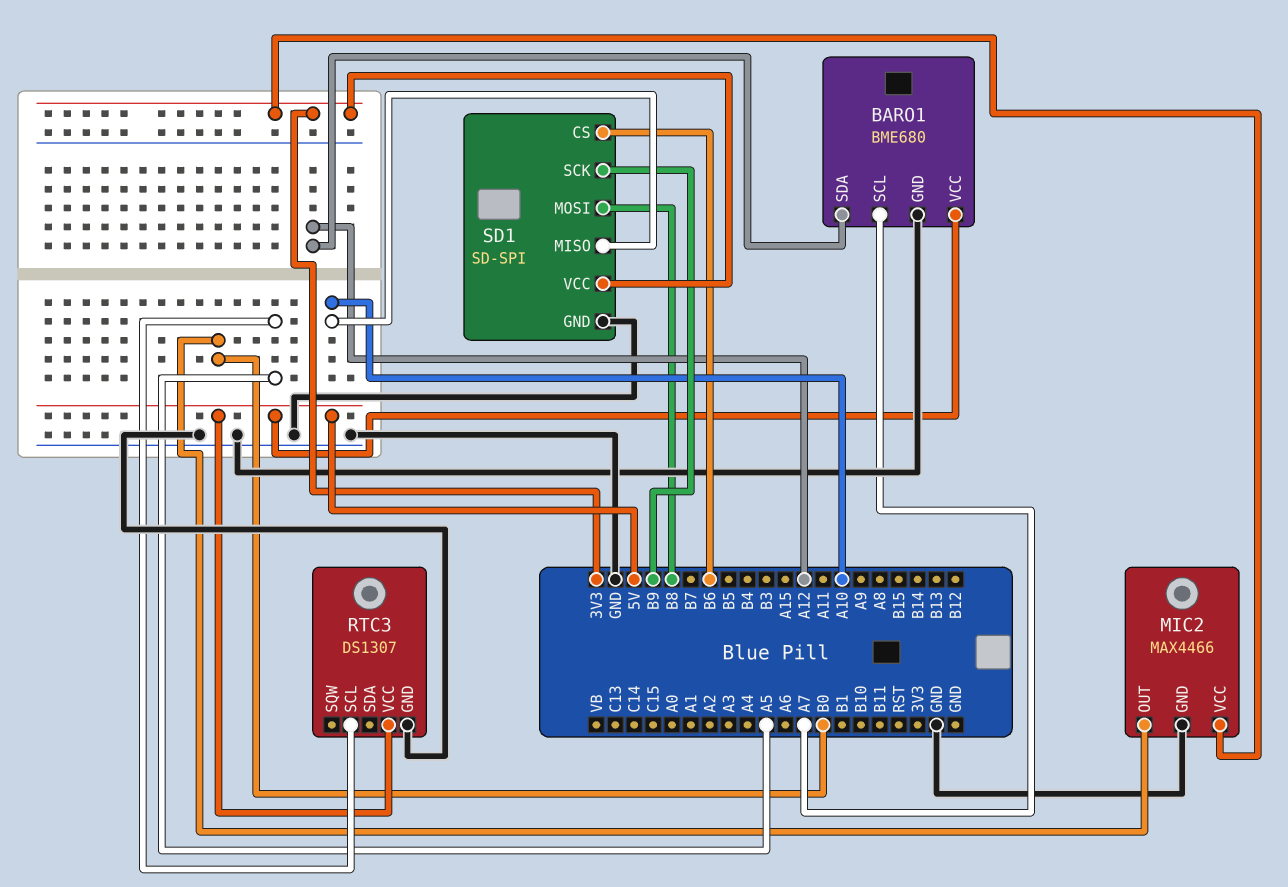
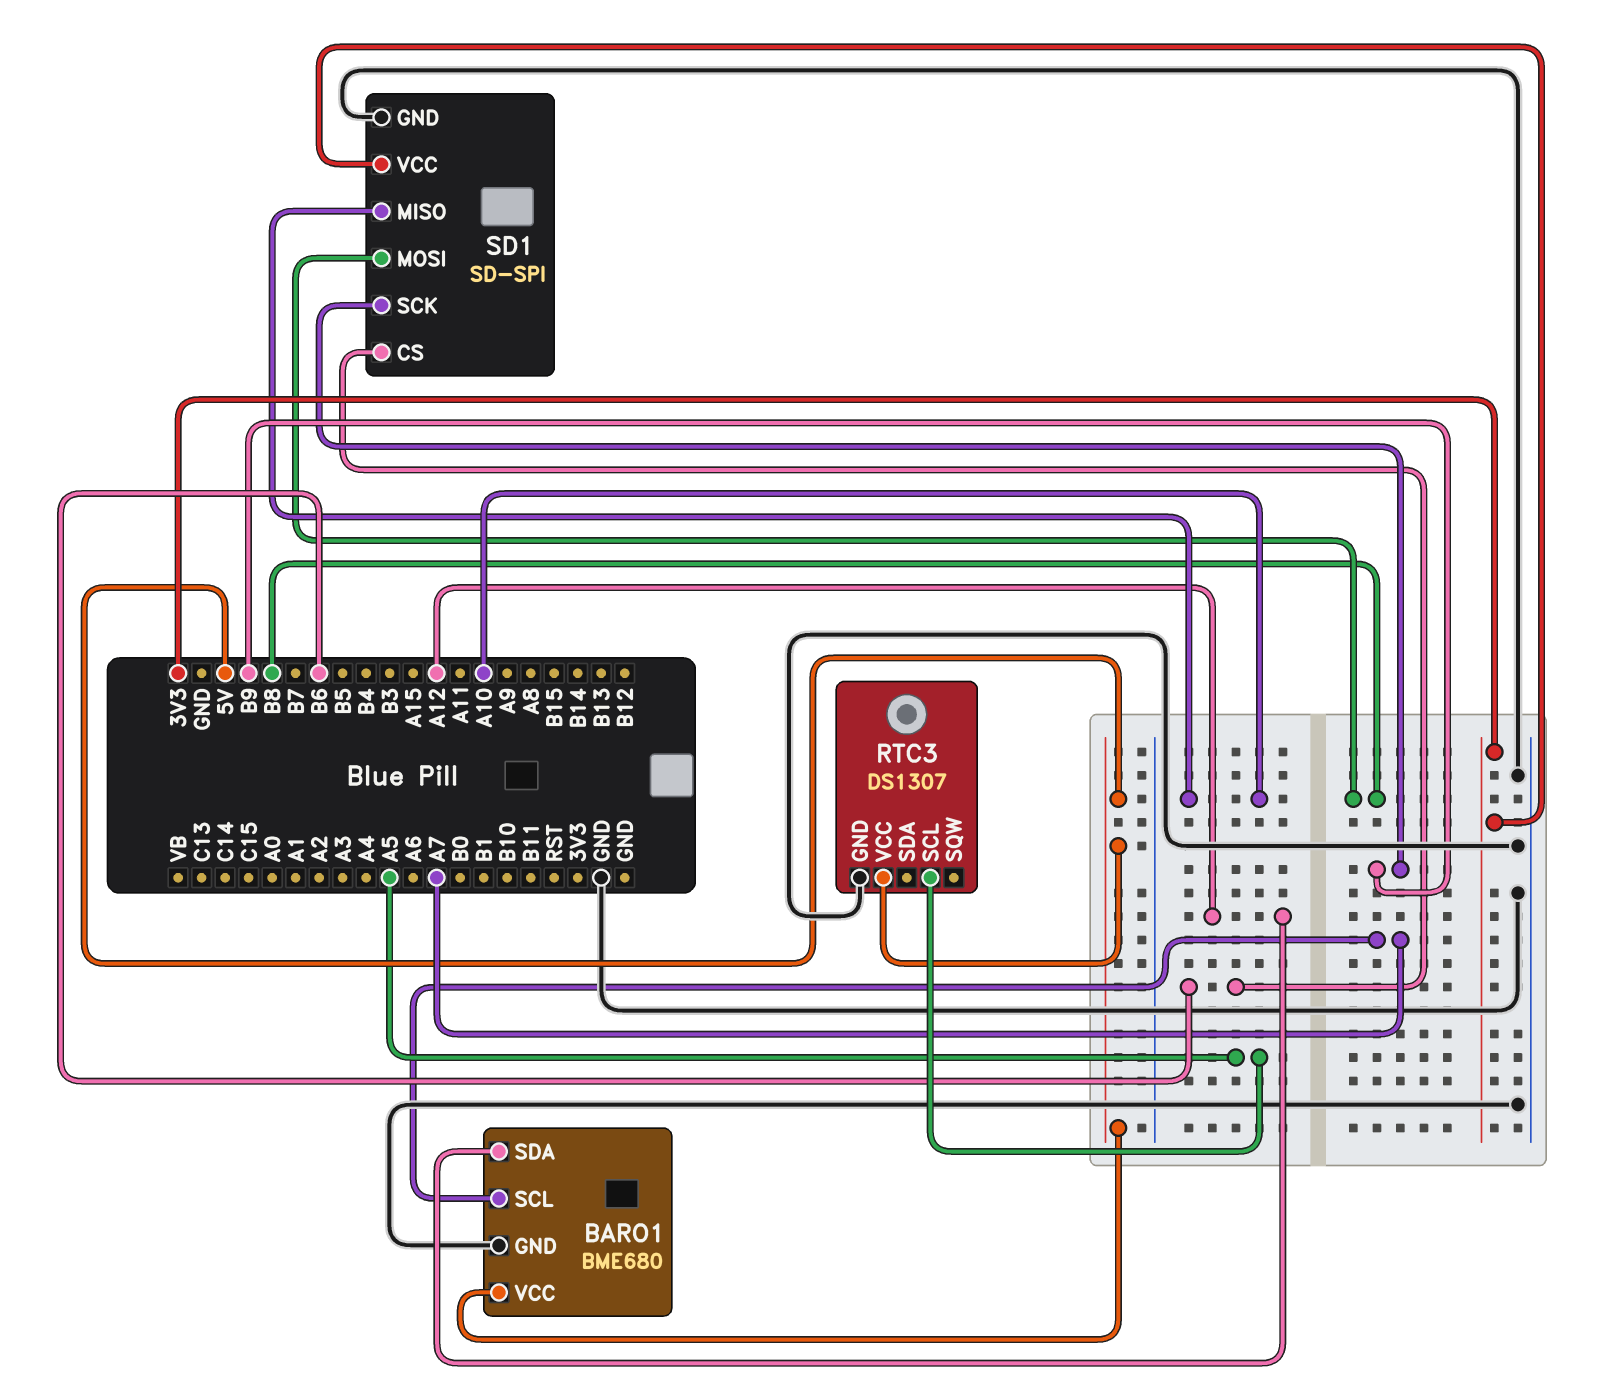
MIC2: MAX4466 -> none
MIC2 pin GND: GND -> none
MIC2 pin OUT: B0 -> none
MIC2 pin VCC: 3V3 -> none

